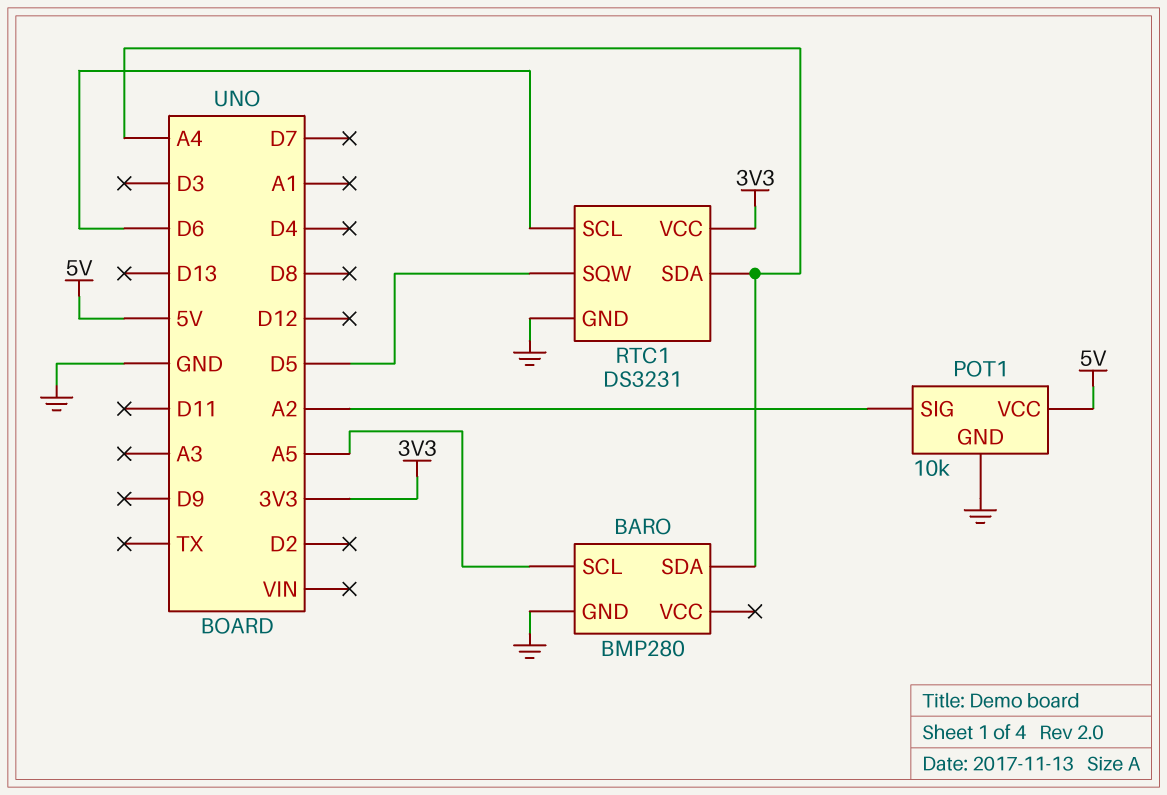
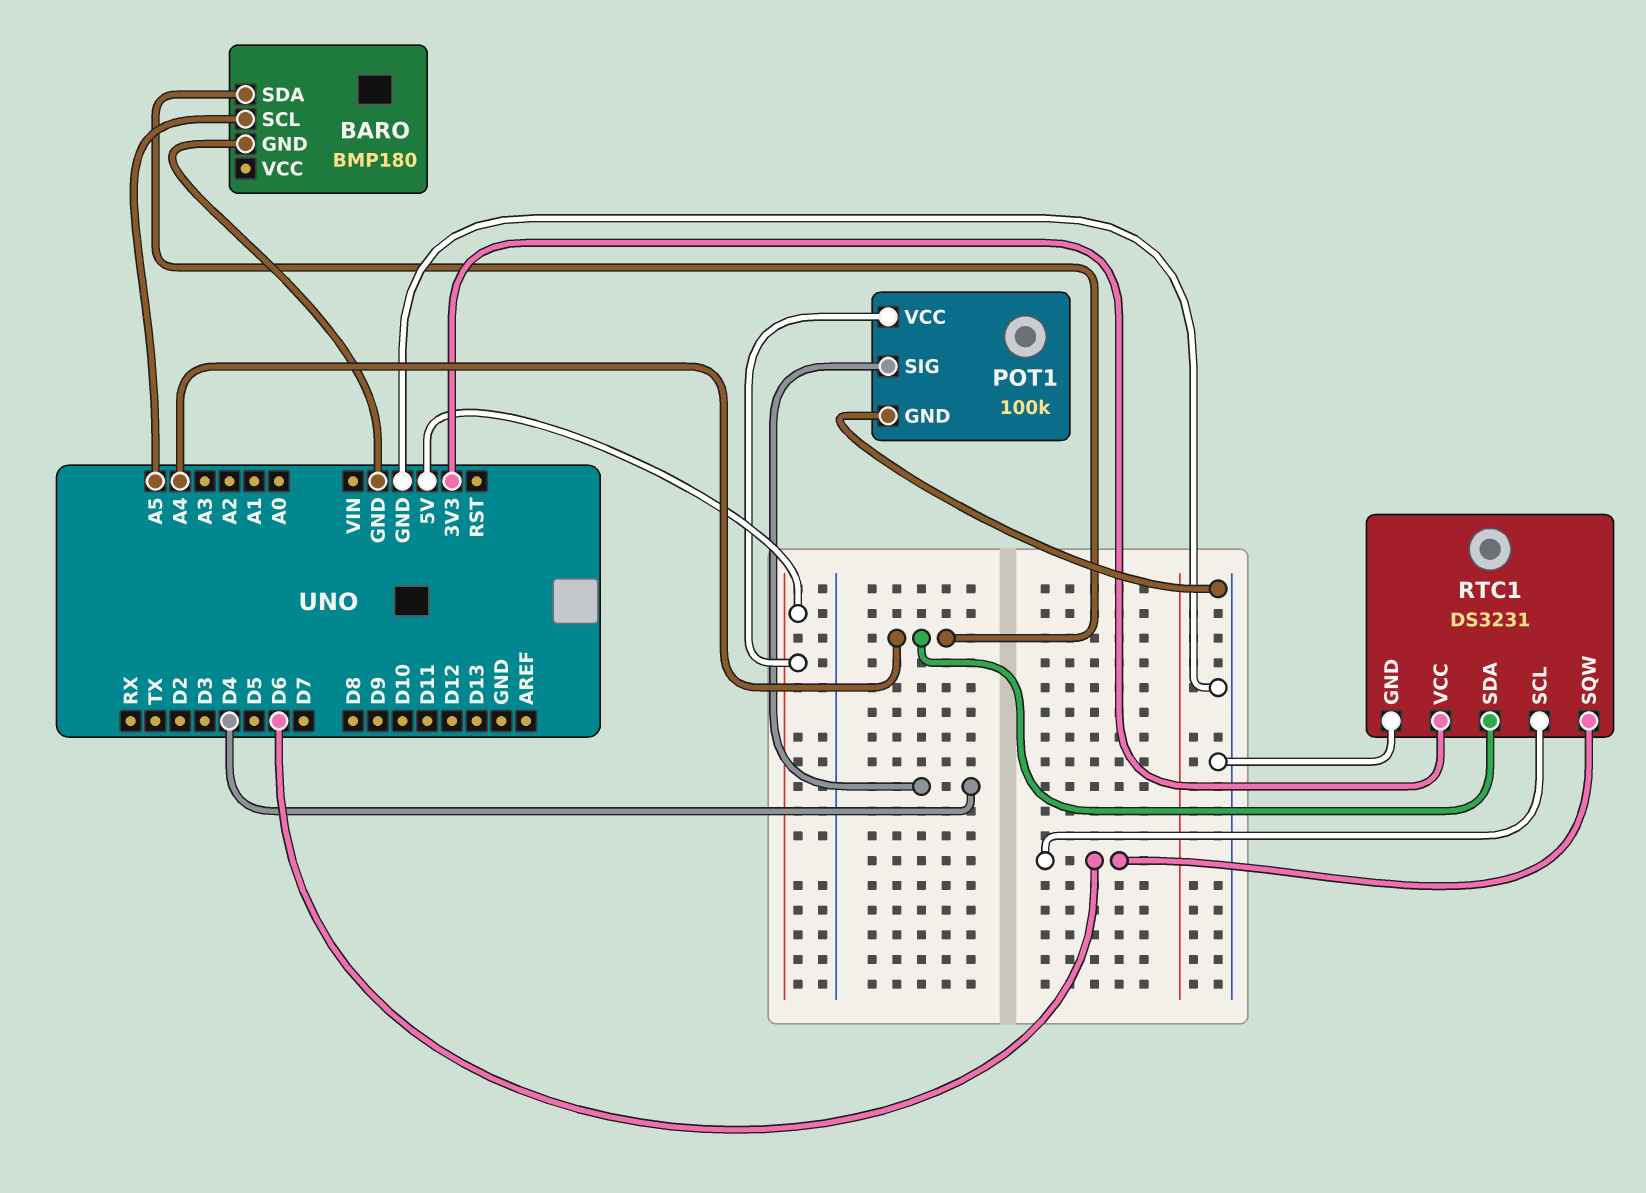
BARO: BMP280 -> BMP180
POT1: 10k -> 100k
POT1 pin SIG: A2 -> D4
RTC1 pin SQW: D5 -> D6

